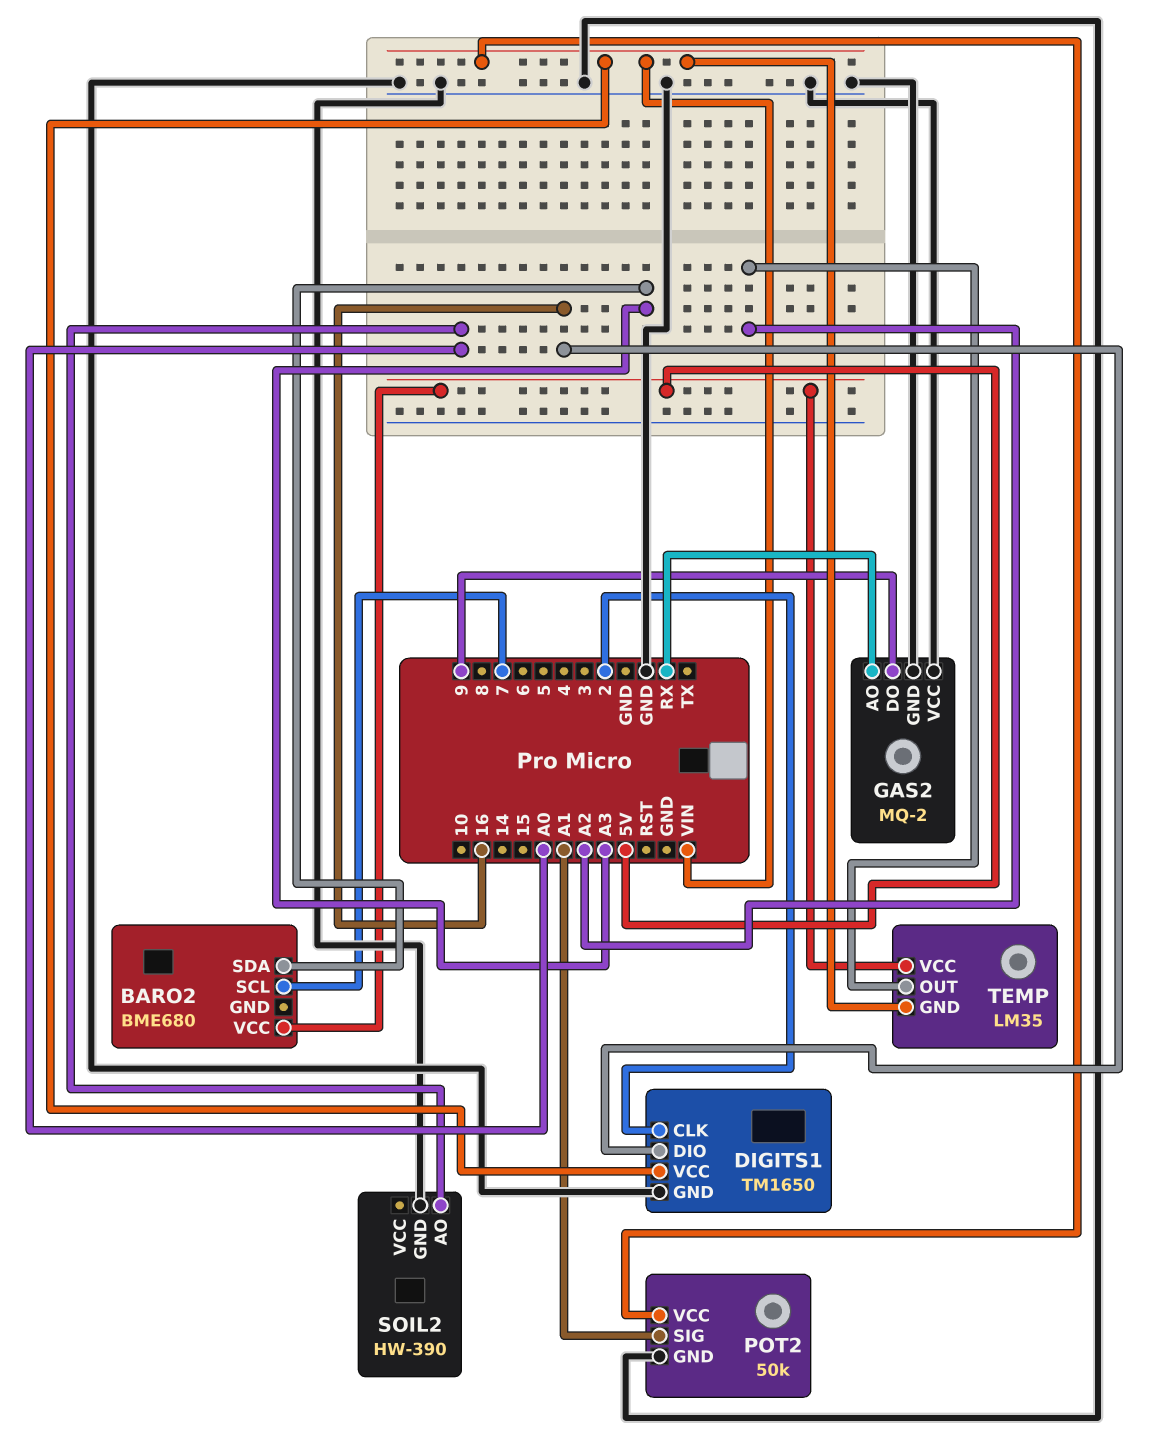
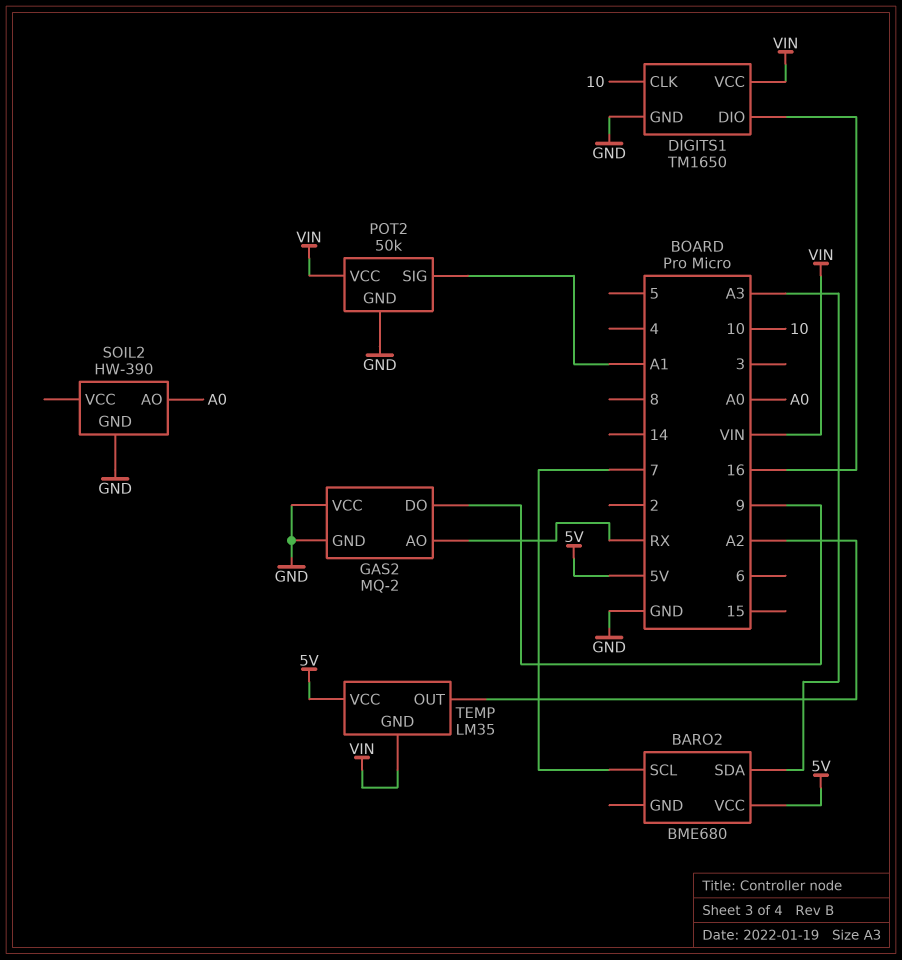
DIGITS1 pin CLK: 2 -> 10

